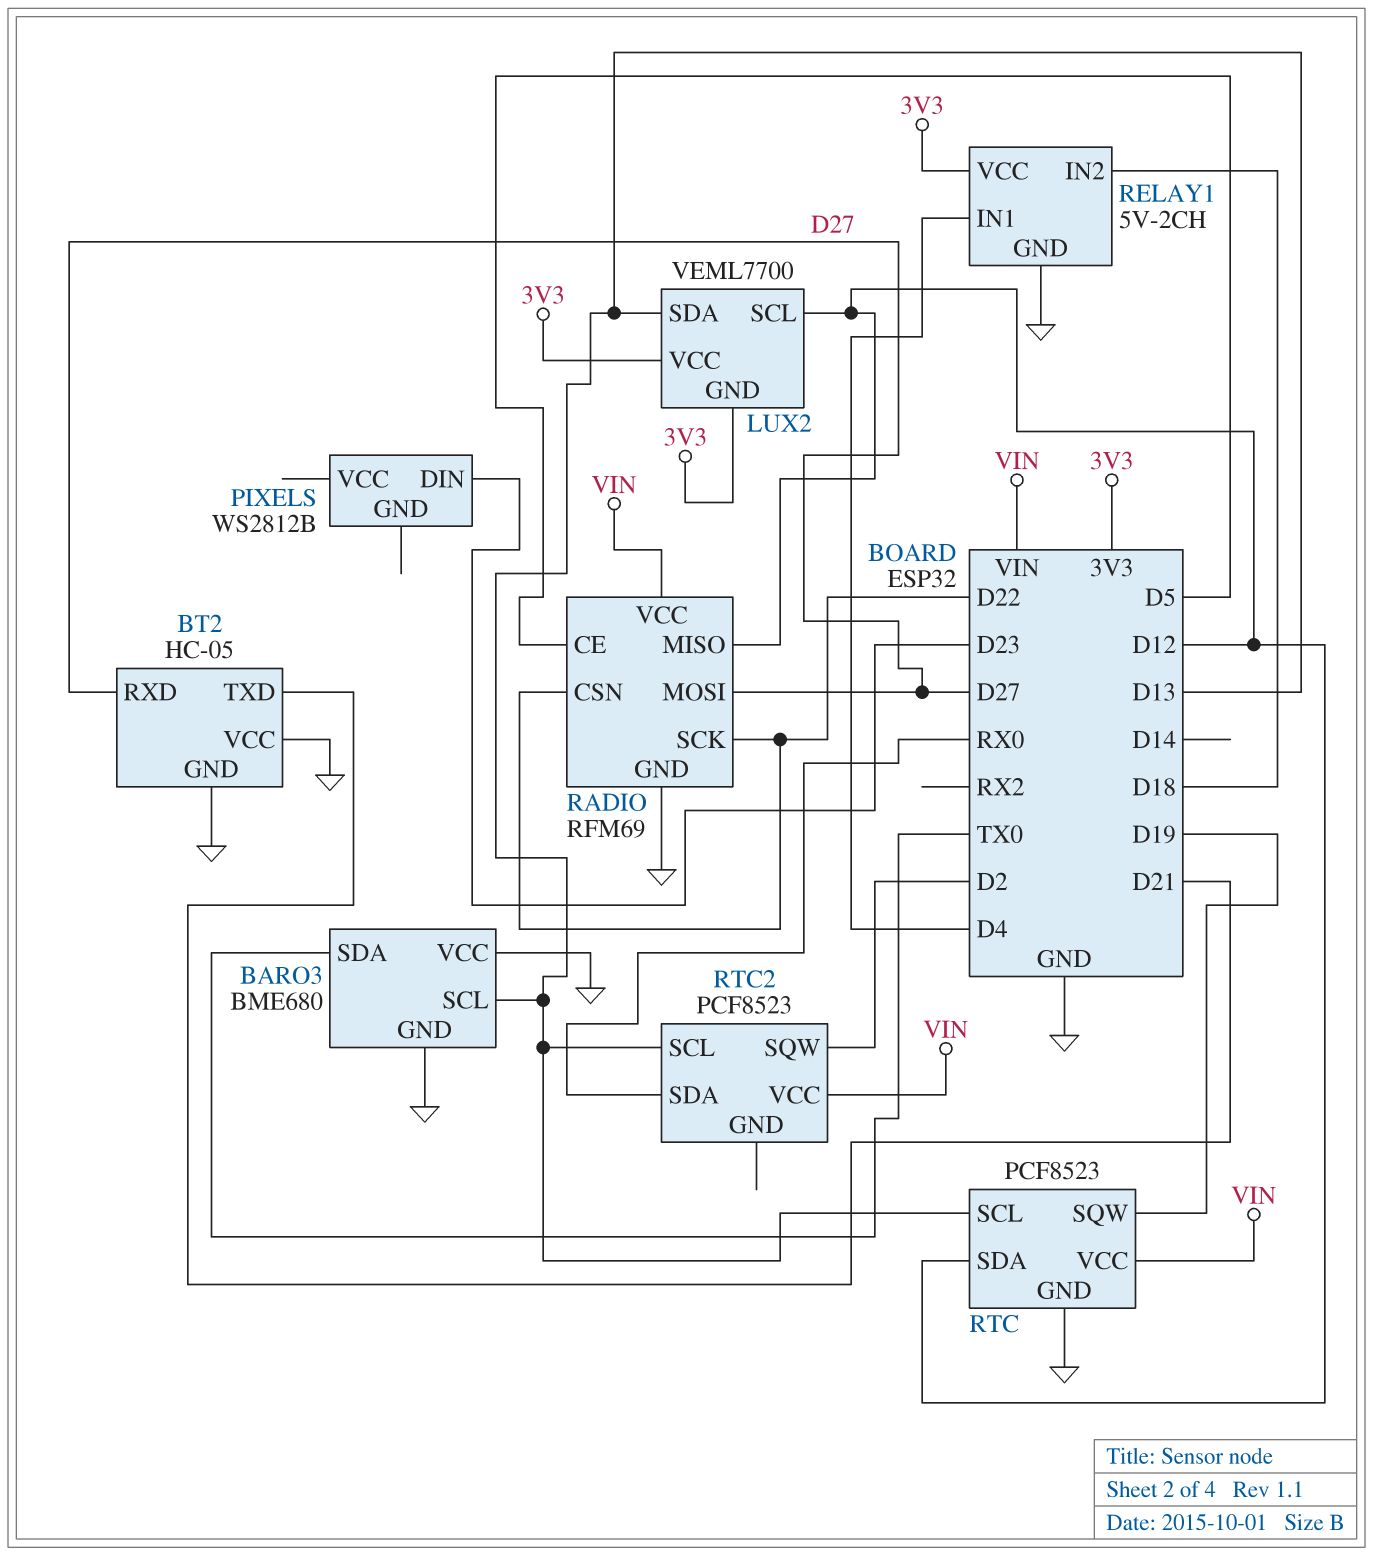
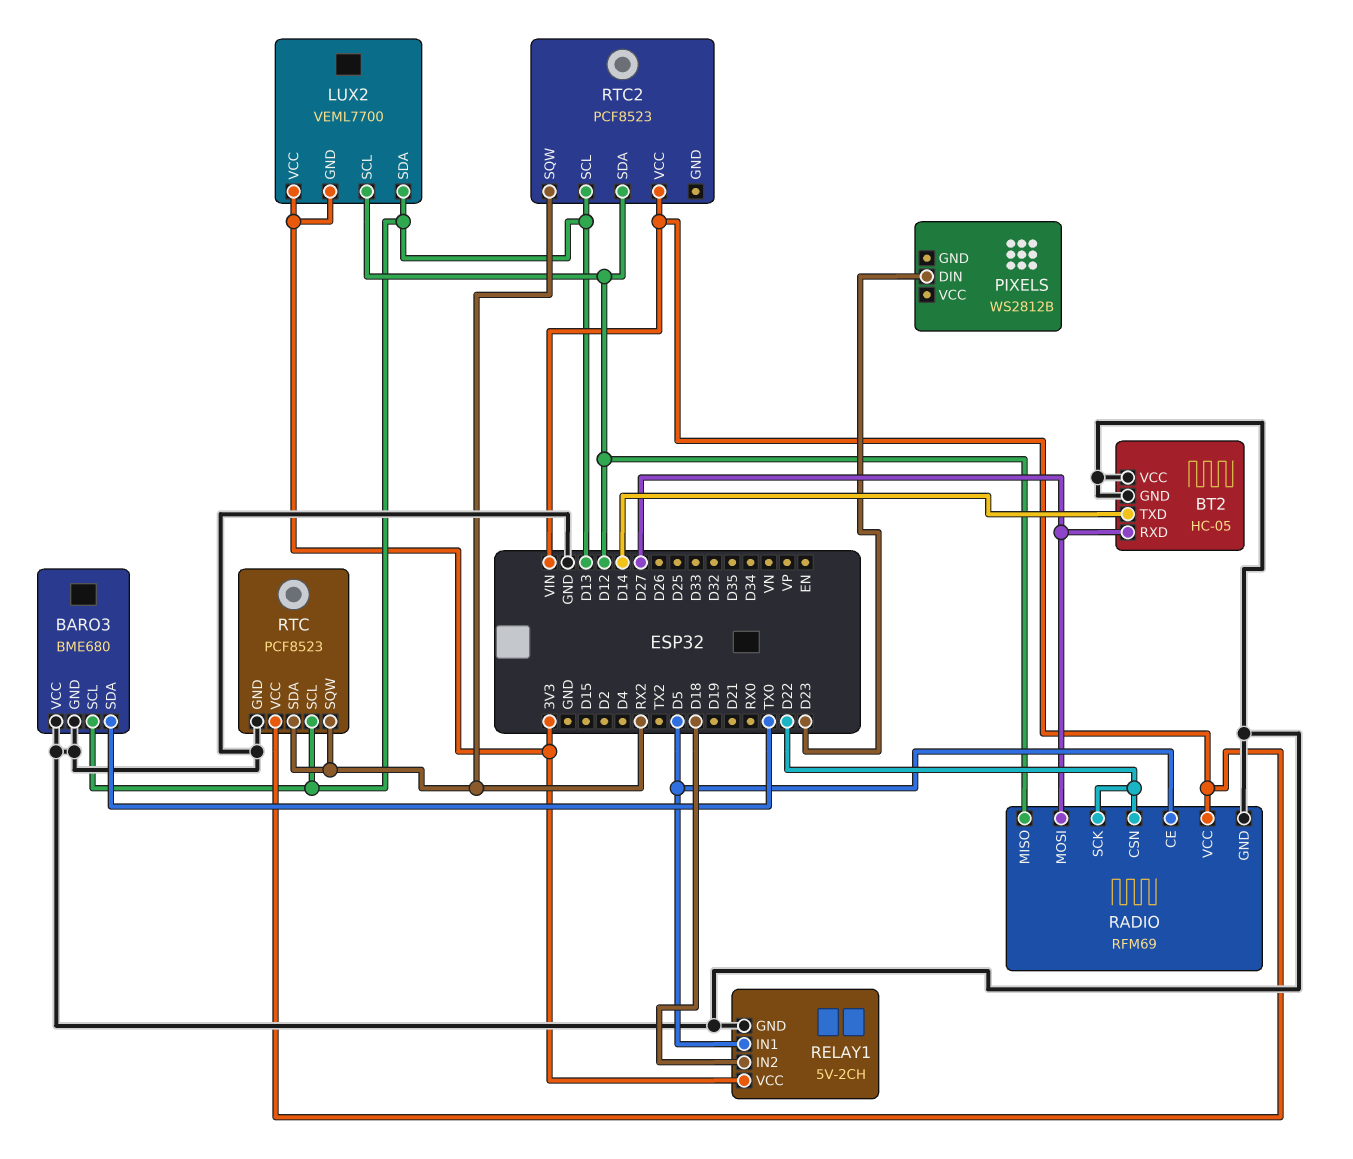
BT2 pin TXD: D21 -> D14
RELAY1 pin IN1: D4 -> D5
RTC pin SDA: D12 -> RX2
RTC pin SQW: D19 -> RX2
RTC2 pin SDA: RX0 -> D12
RTC2 pin SQW: D2 -> RX2

